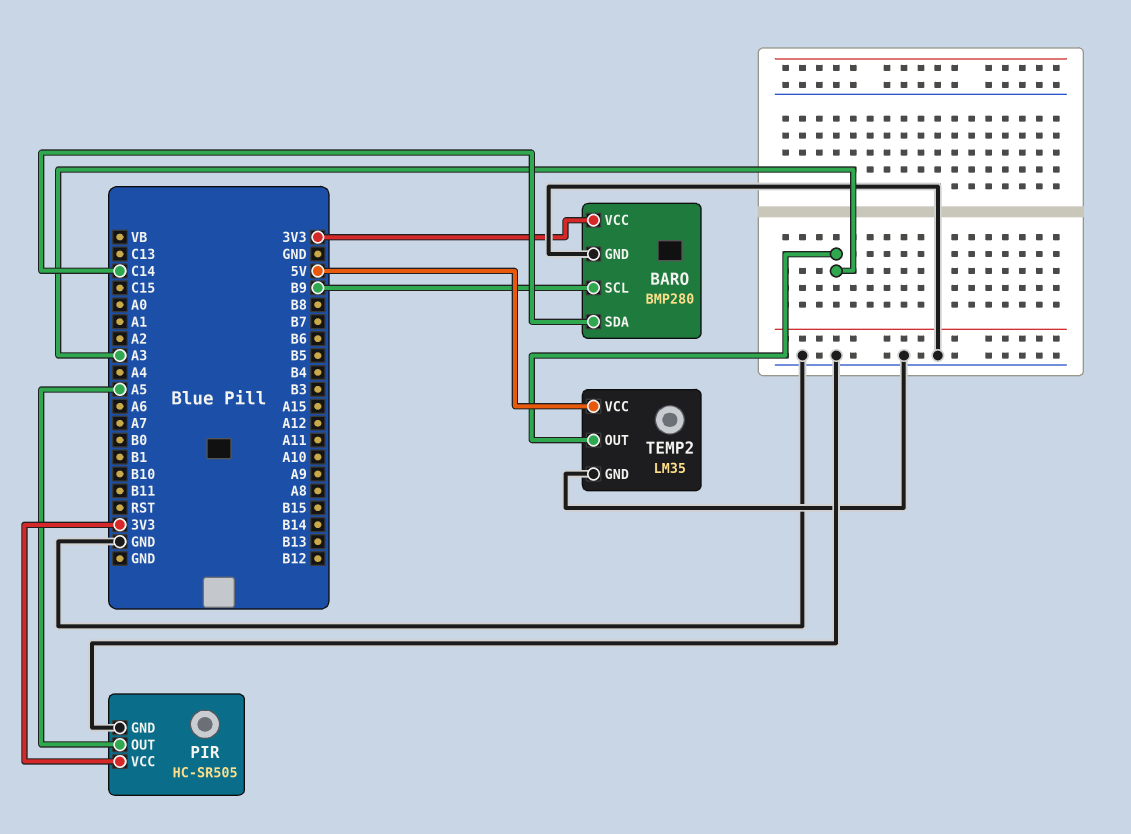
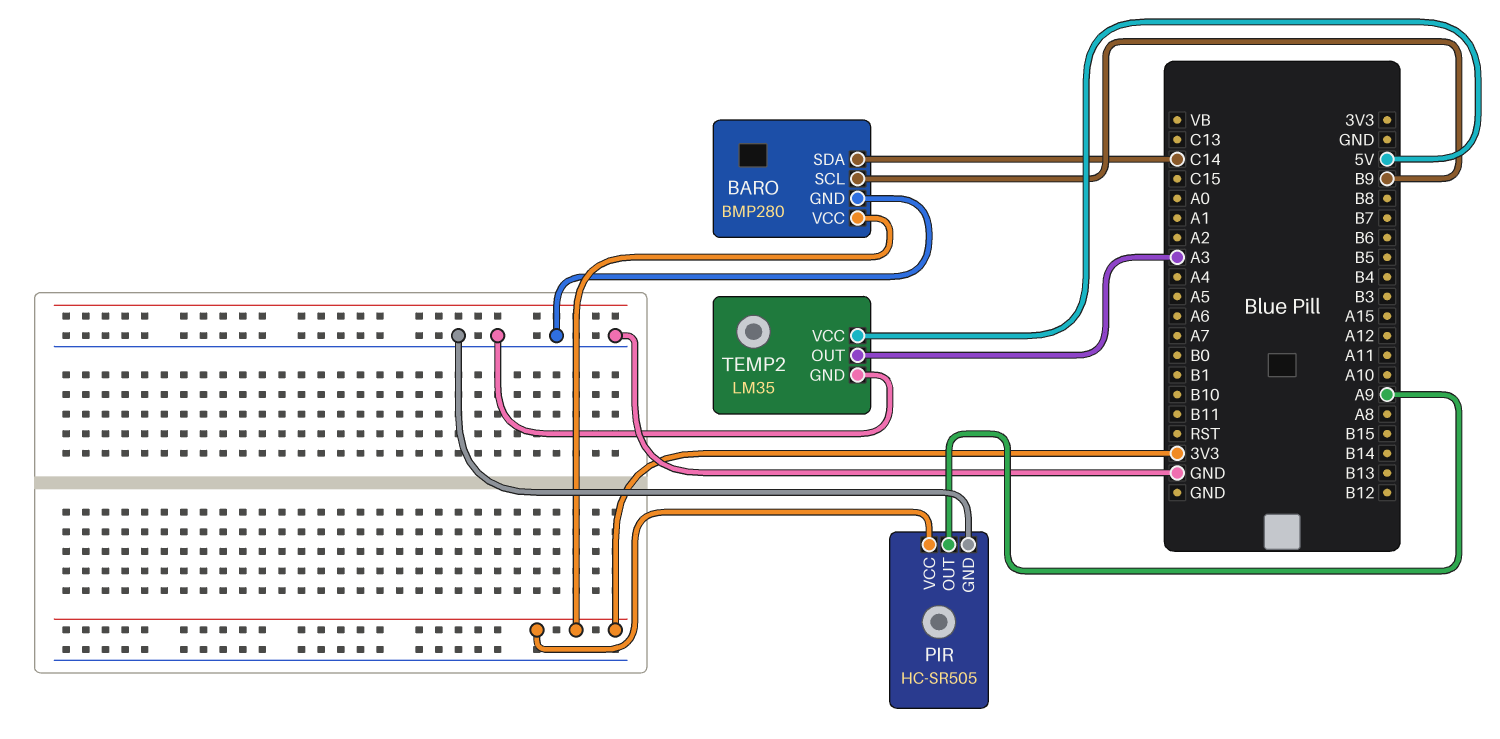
PIR pin OUT: A5 -> A9

